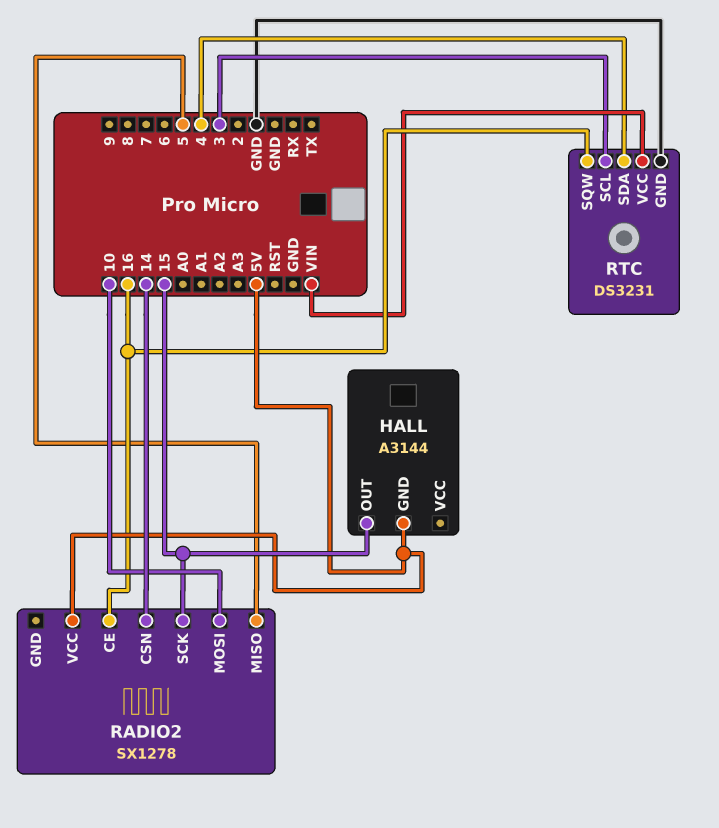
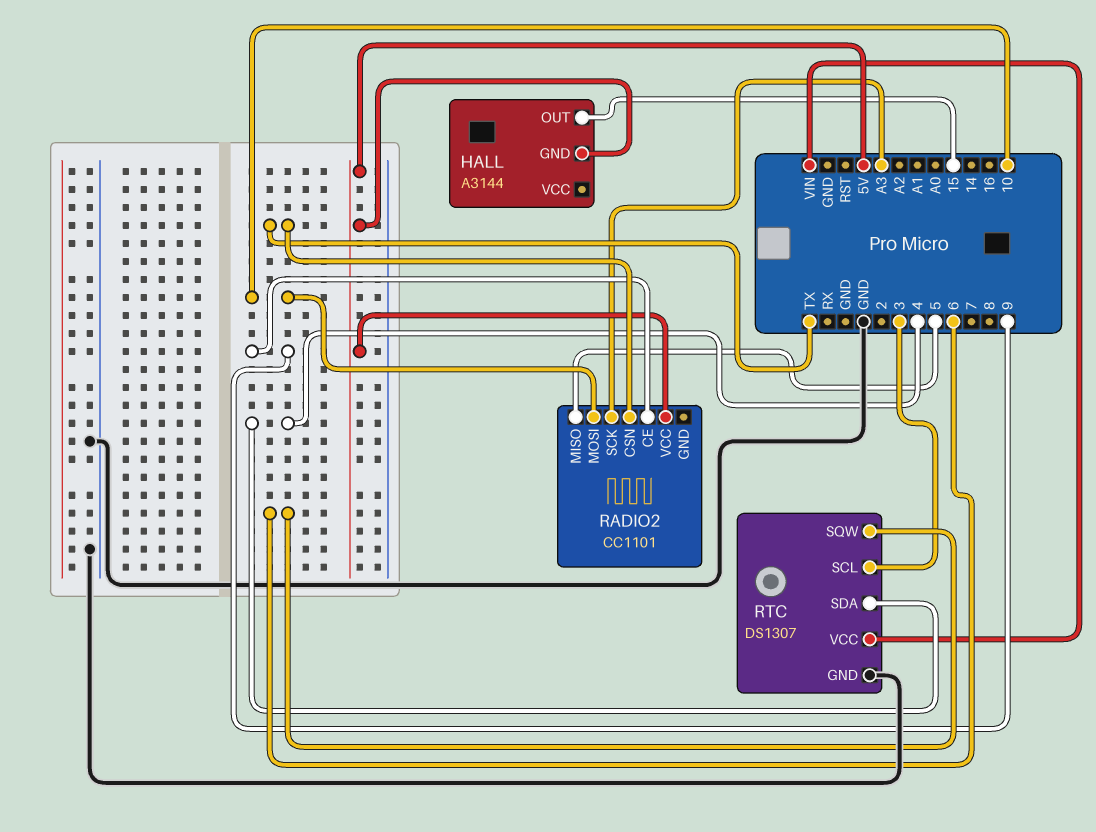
RADIO2: SX1278 -> CC1101
RADIO2 pin CE: 16 -> 9
RADIO2 pin CSN: 14 -> TX
RADIO2 pin SCK: 15 -> A3
RTC: DS3231 -> DS1307
RTC pin SQW: 16 -> 6

